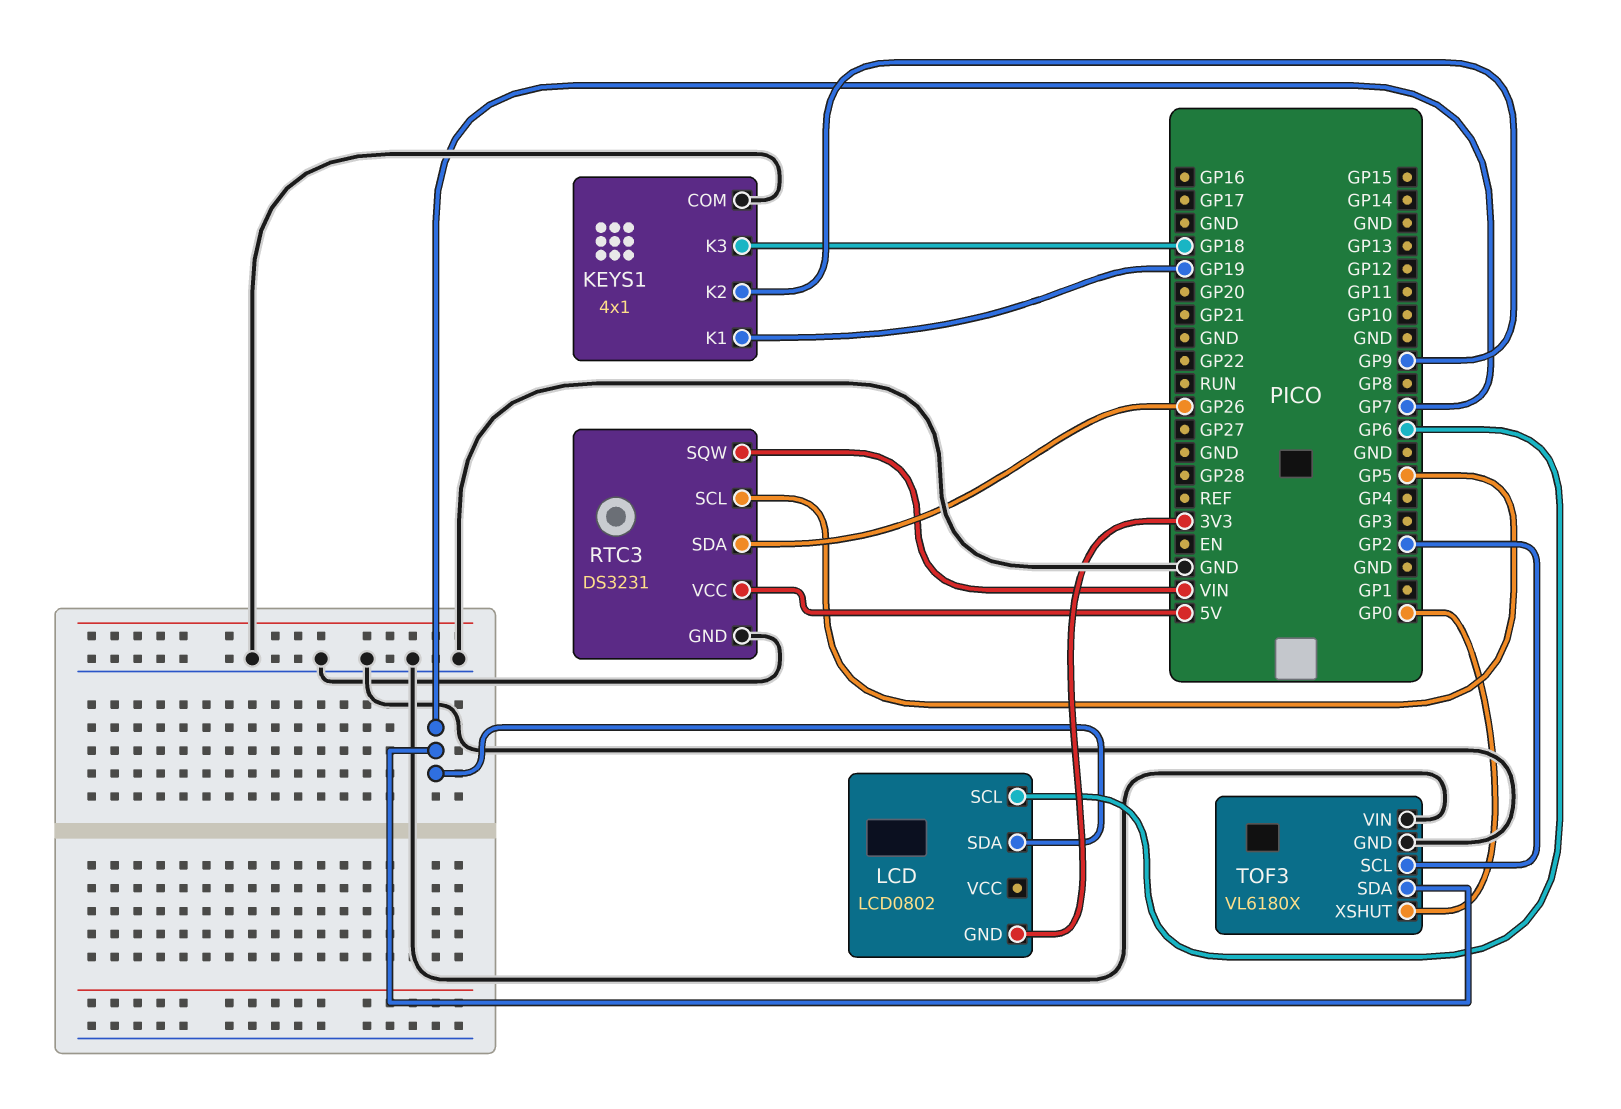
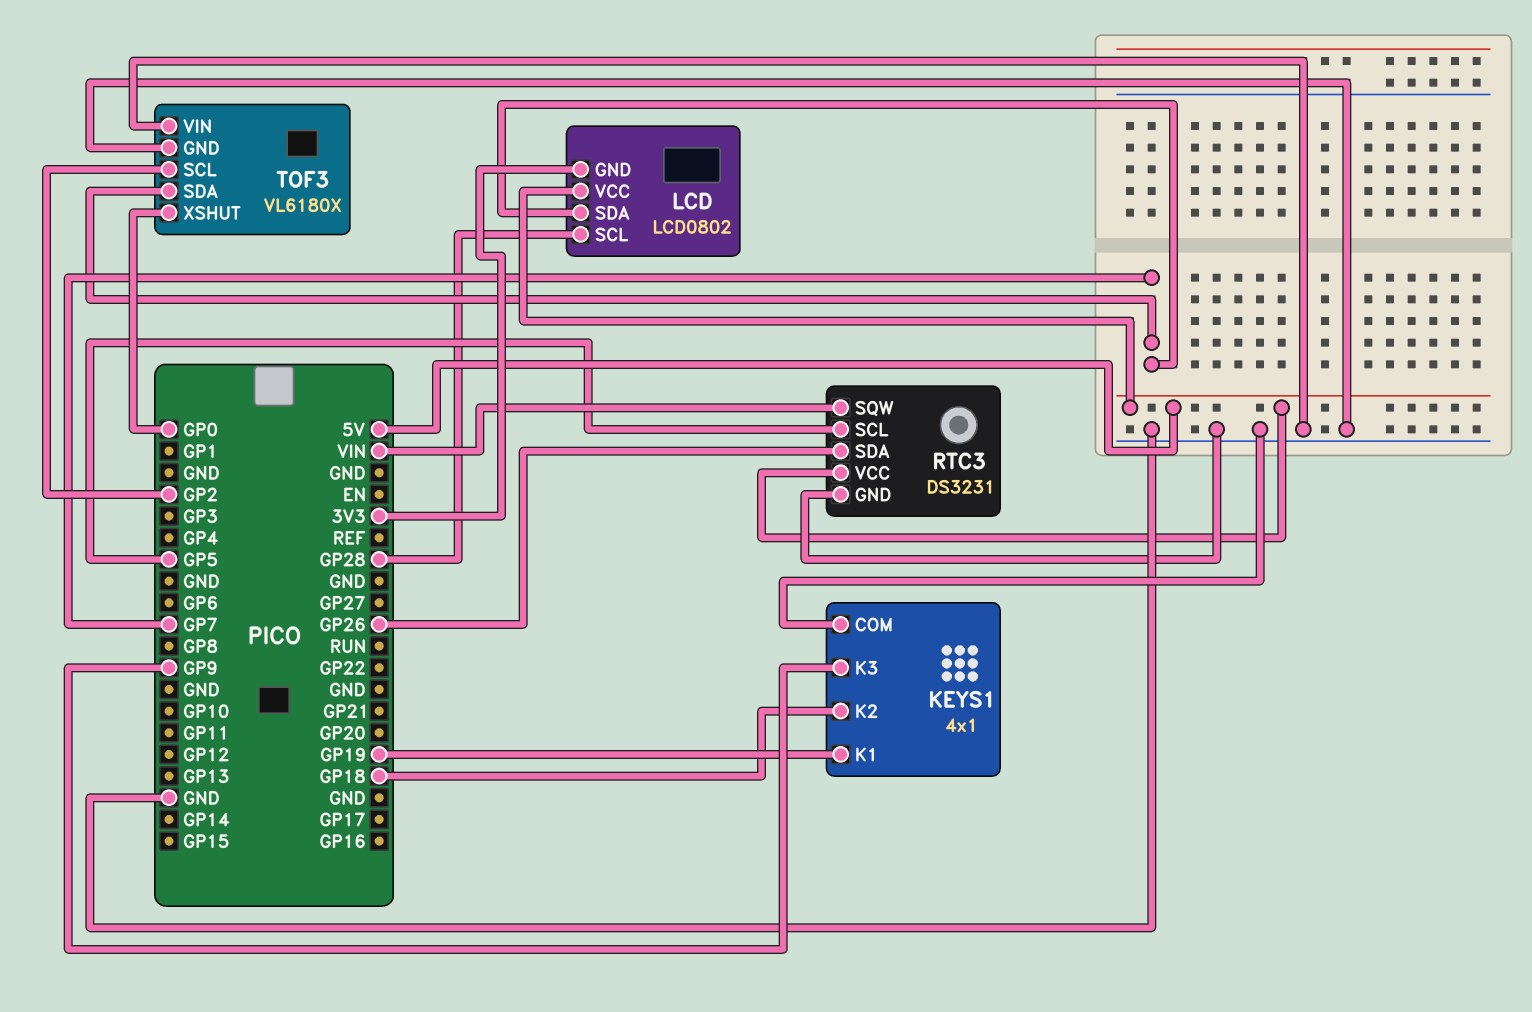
KEYS1 pin K2: GP9 -> GP18
KEYS1 pin K3: GP18 -> GP9
LCD pin SCL: GP6 -> GP28
LCD pin VCC: none -> 5V

